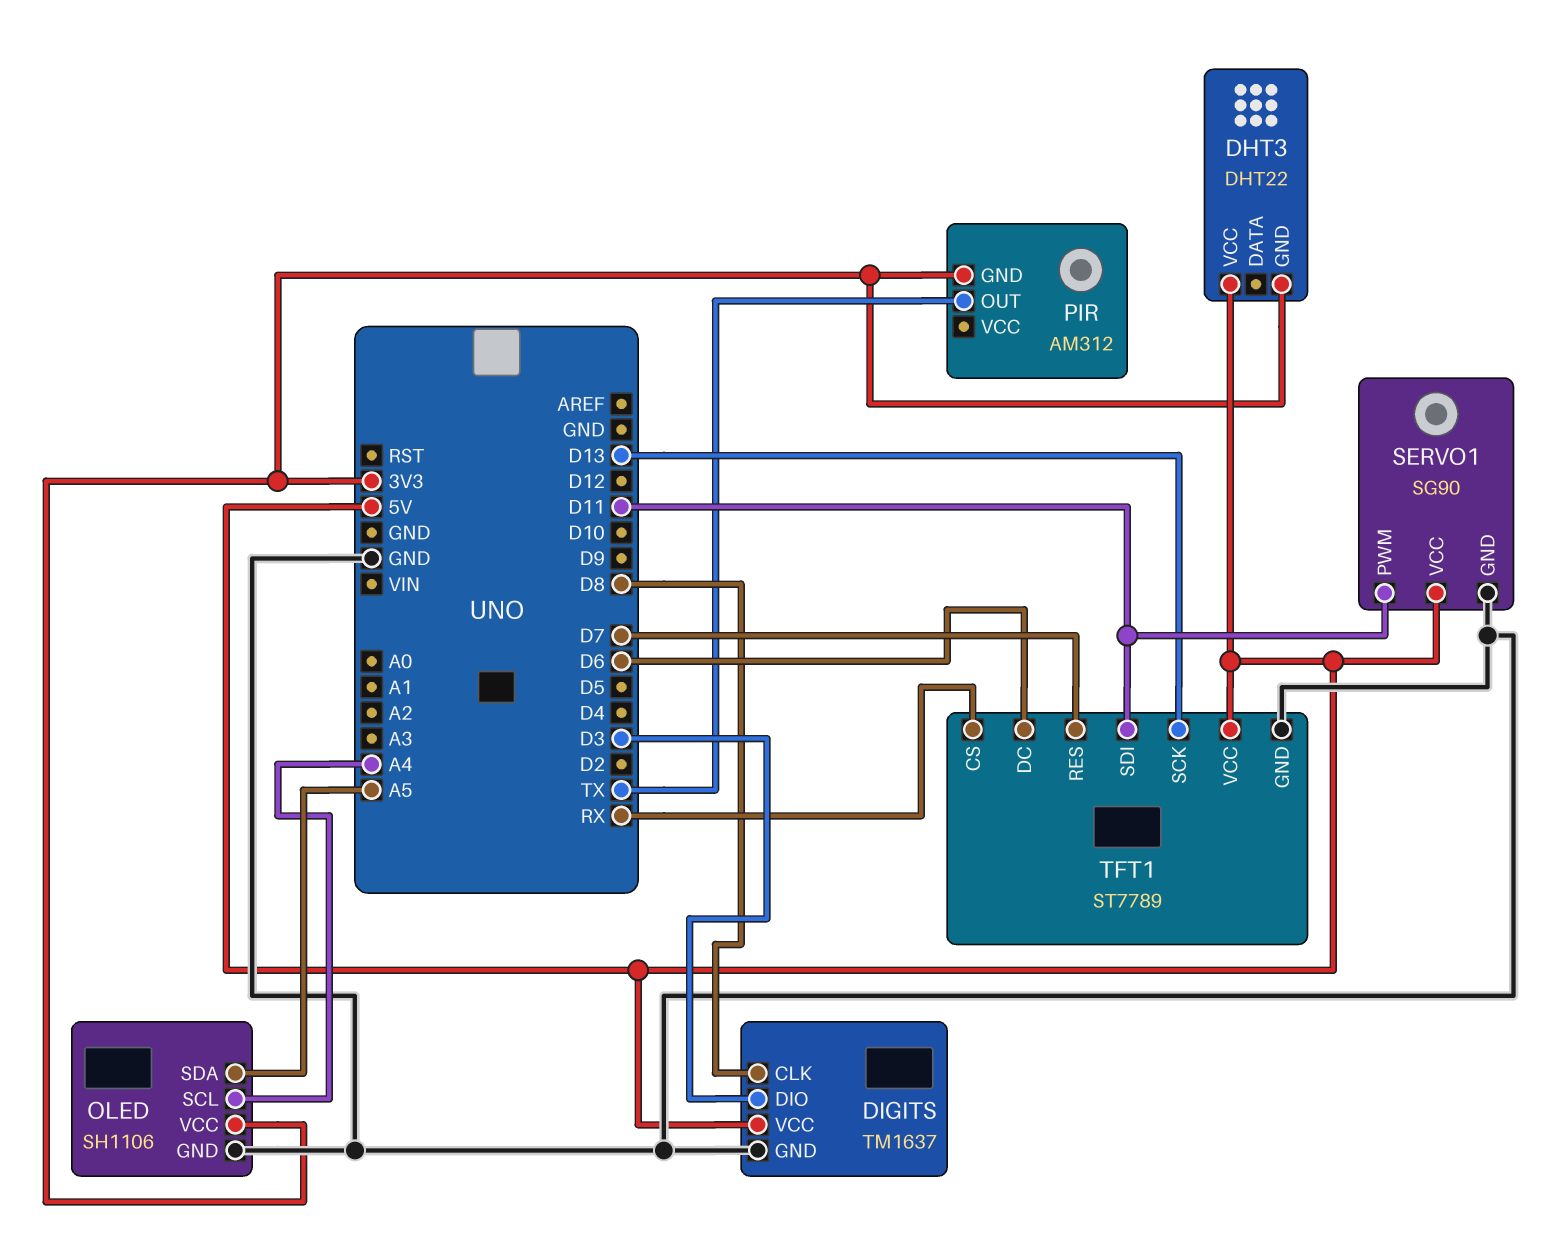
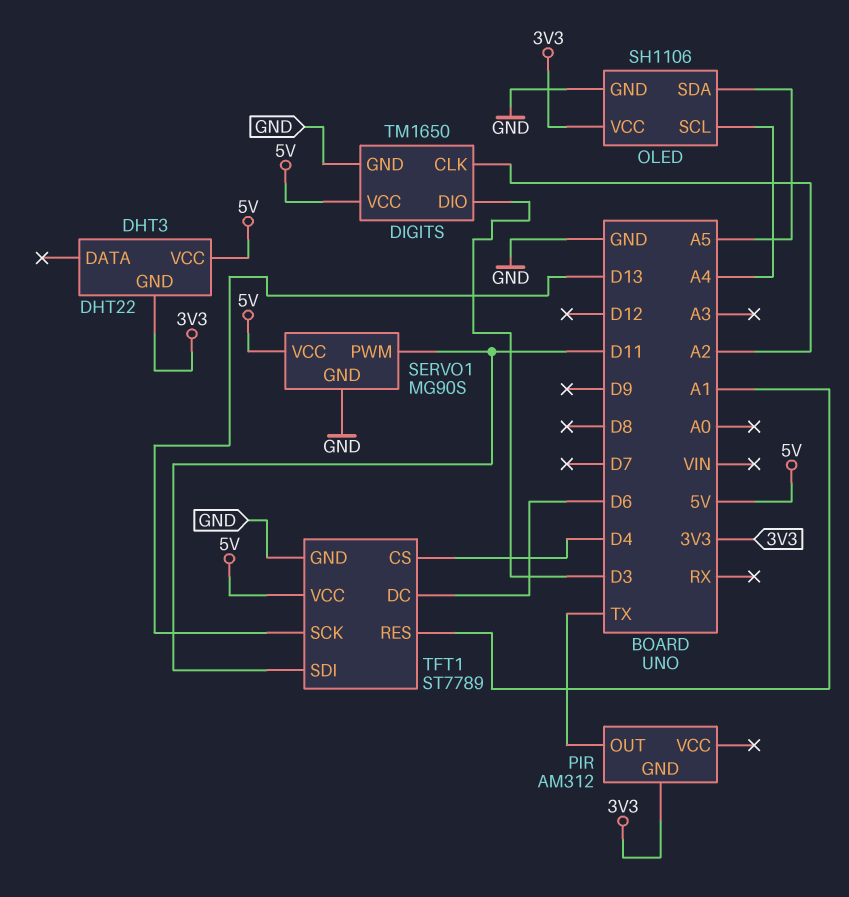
DIGITS: TM1637 -> TM1650
DIGITS pin CLK: D8 -> A2
SERVO1: SG90 -> MG90S
TFT1 pin CS: RX -> D4
TFT1 pin RES: D7 -> A1

